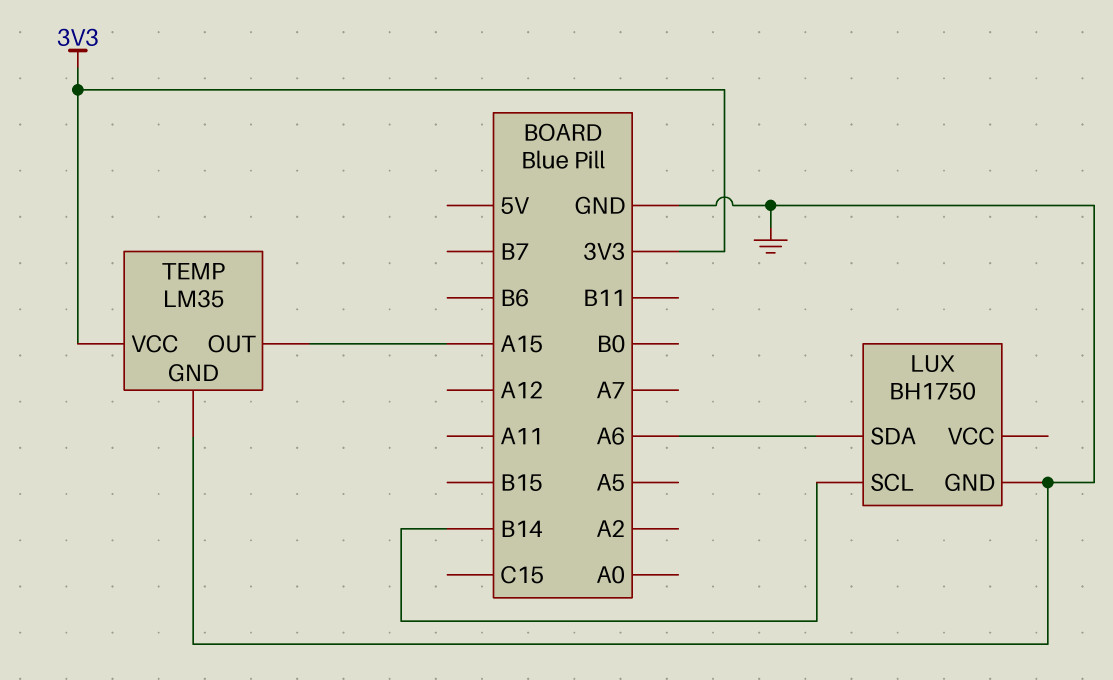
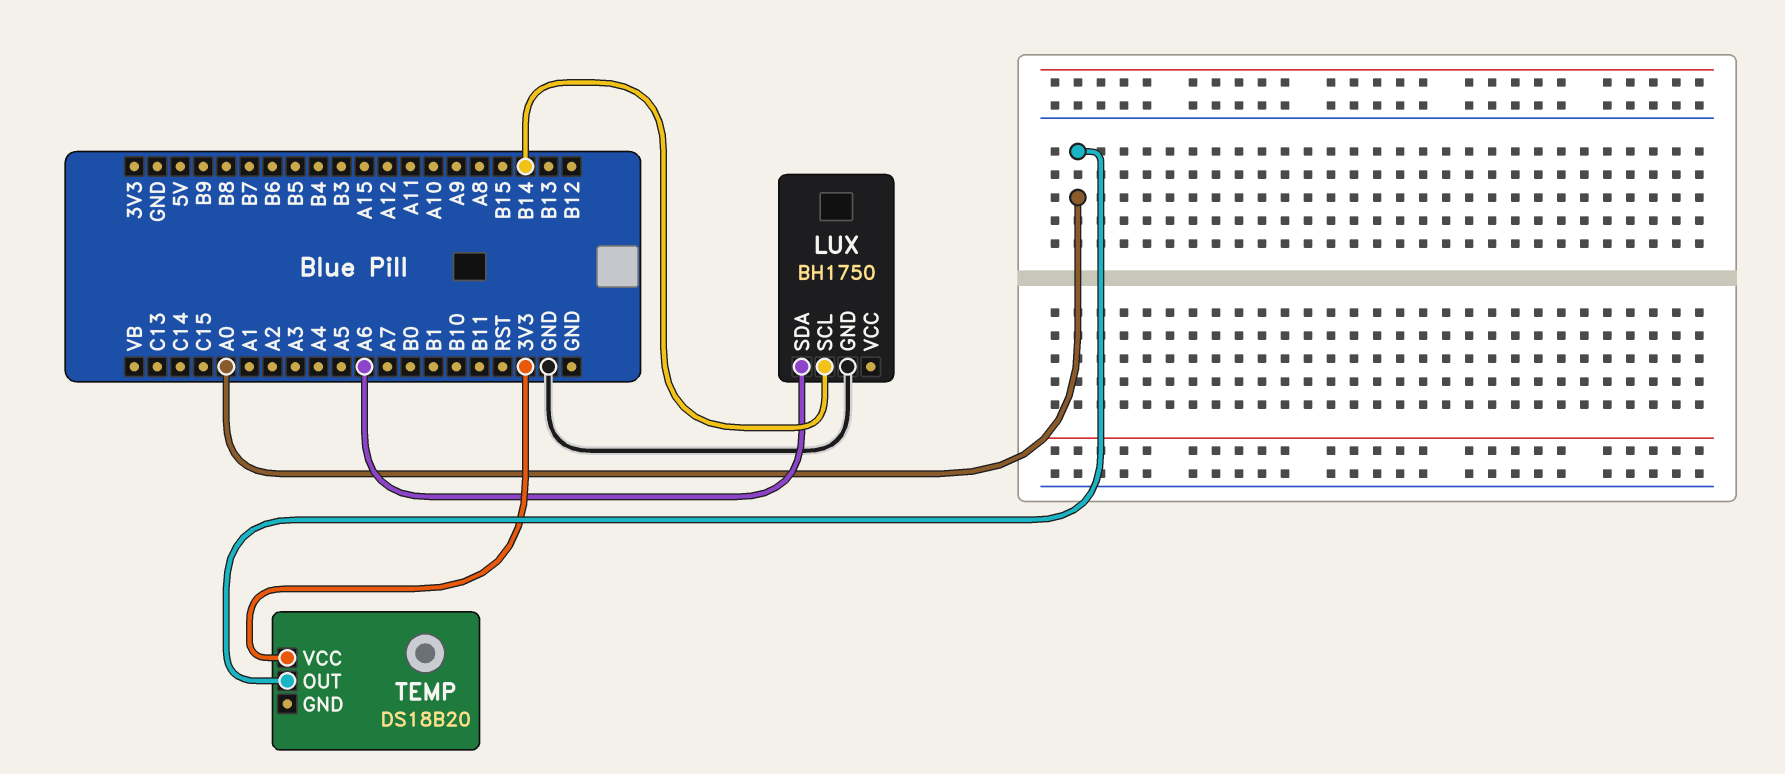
TEMP: LM35 -> DS18B20
TEMP pin GND: GND -> none
TEMP pin OUT: A15 -> A0

